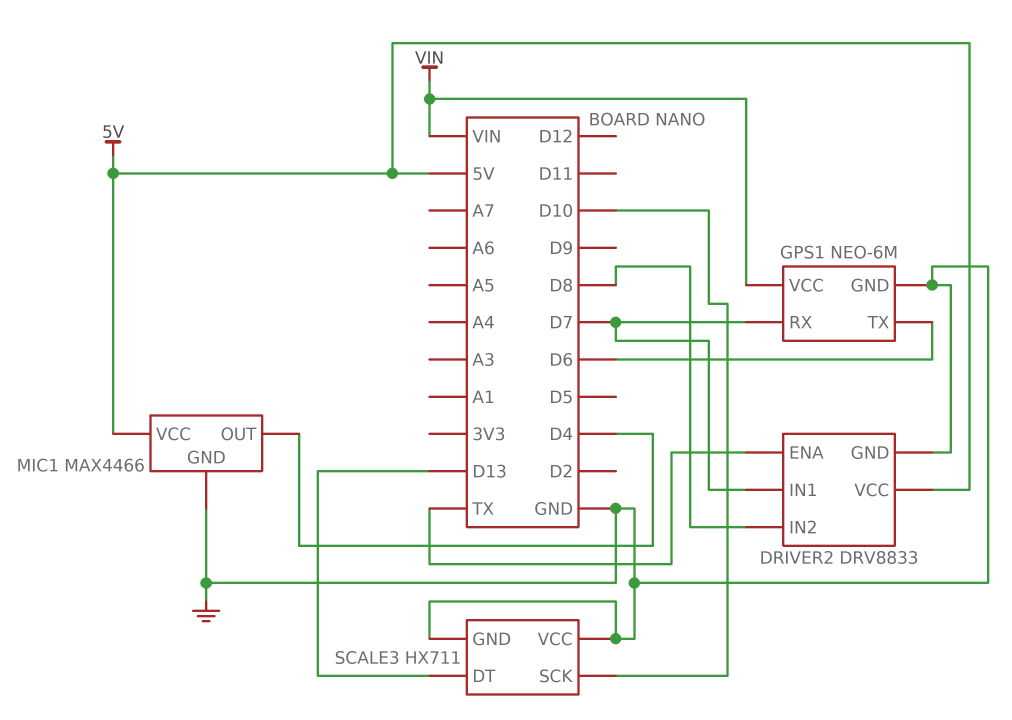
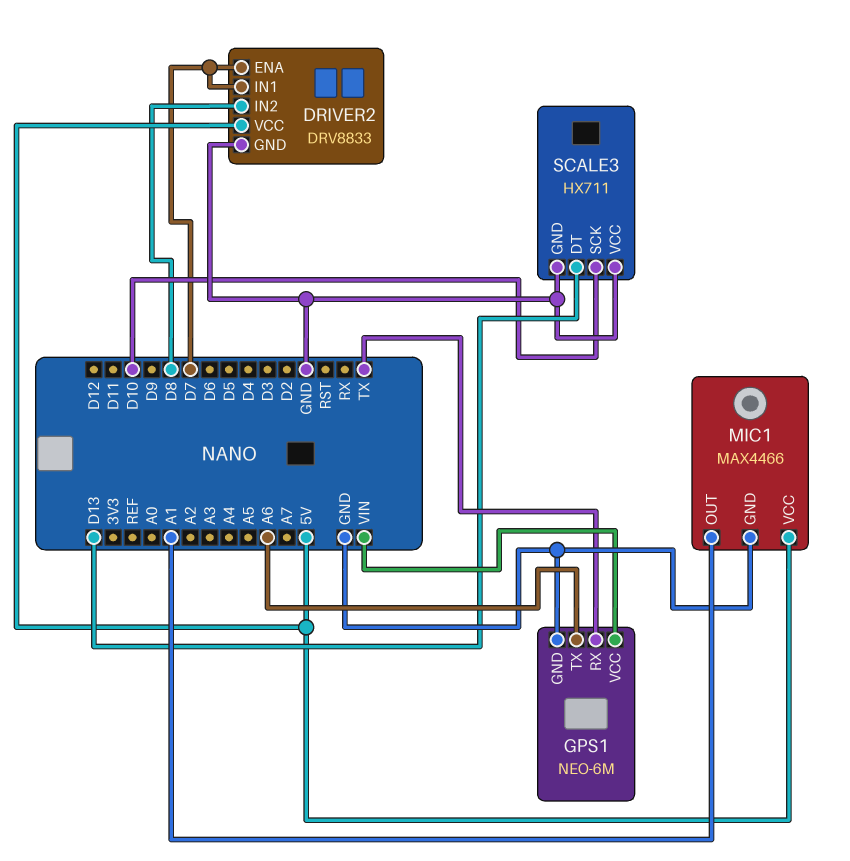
DRIVER2 pin ENA: TX -> D7
GPS1 pin RX: D7 -> TX
GPS1 pin TX: D6 -> A6
MIC1 pin OUT: D4 -> A1

